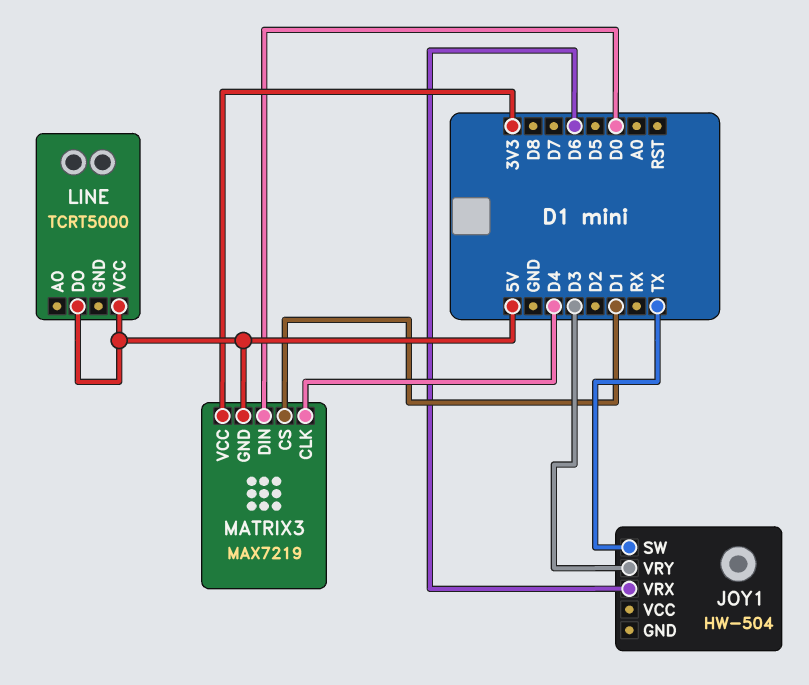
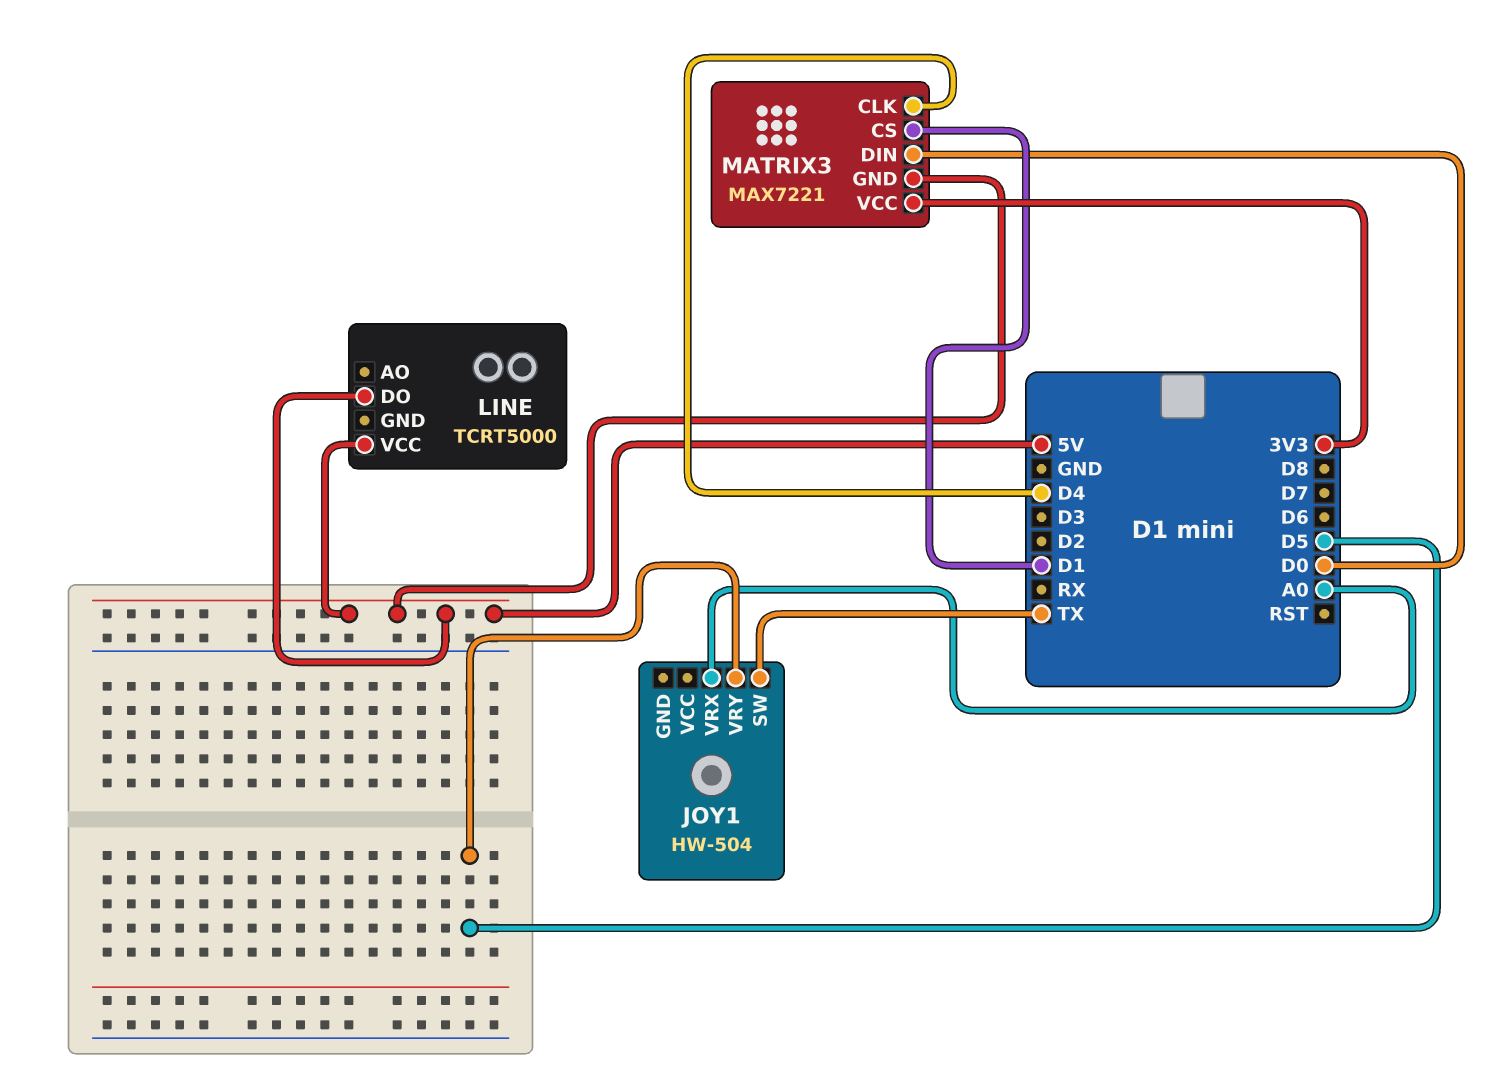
JOY1 pin VRX: D6 -> A0
JOY1 pin VRY: D3 -> D5
MATRIX3: MAX7219 -> MAX7221

